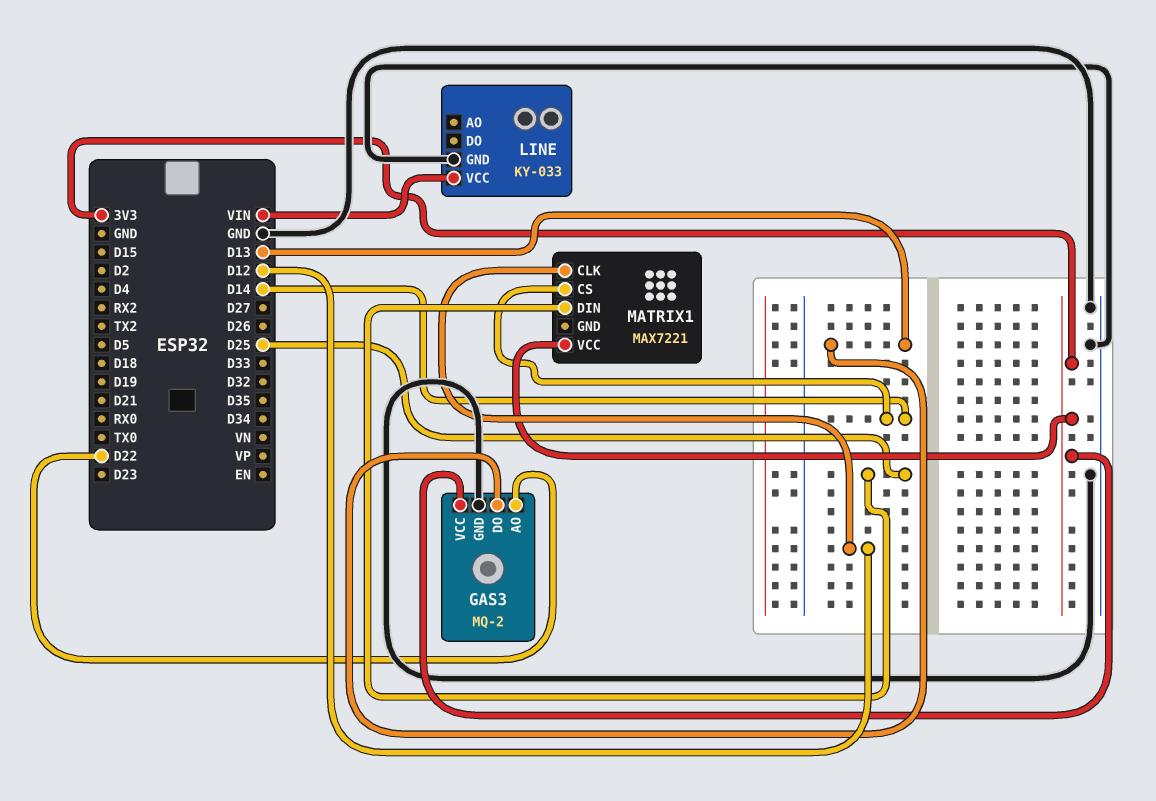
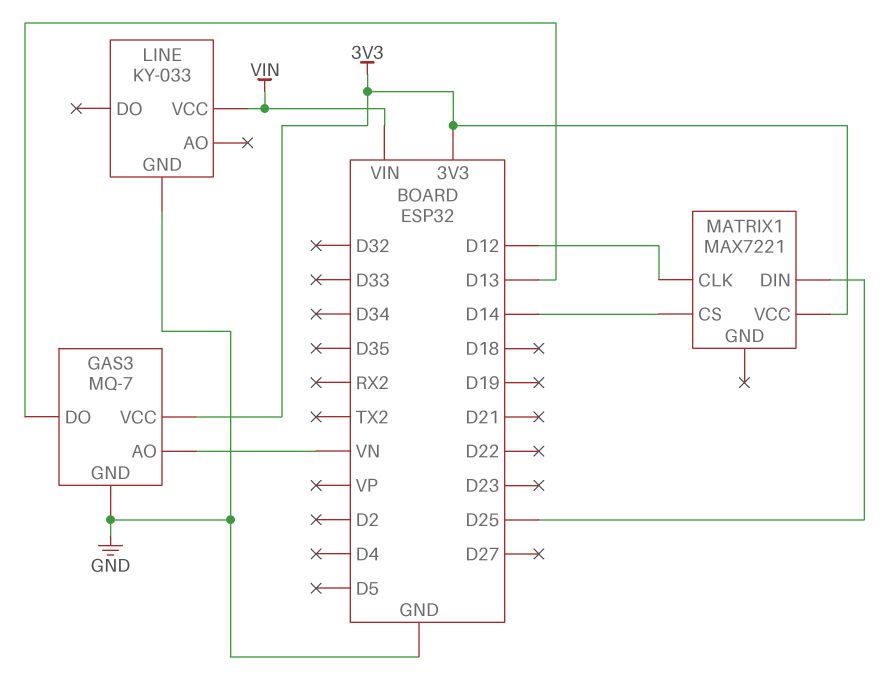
GAS3: MQ-2 -> MQ-7
GAS3 pin AO: D22 -> VN

